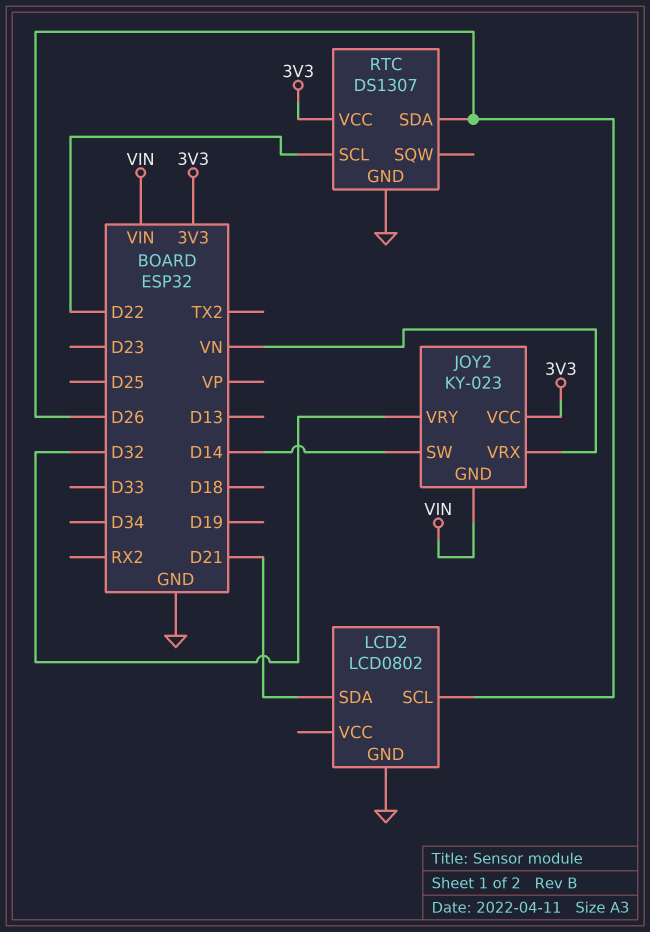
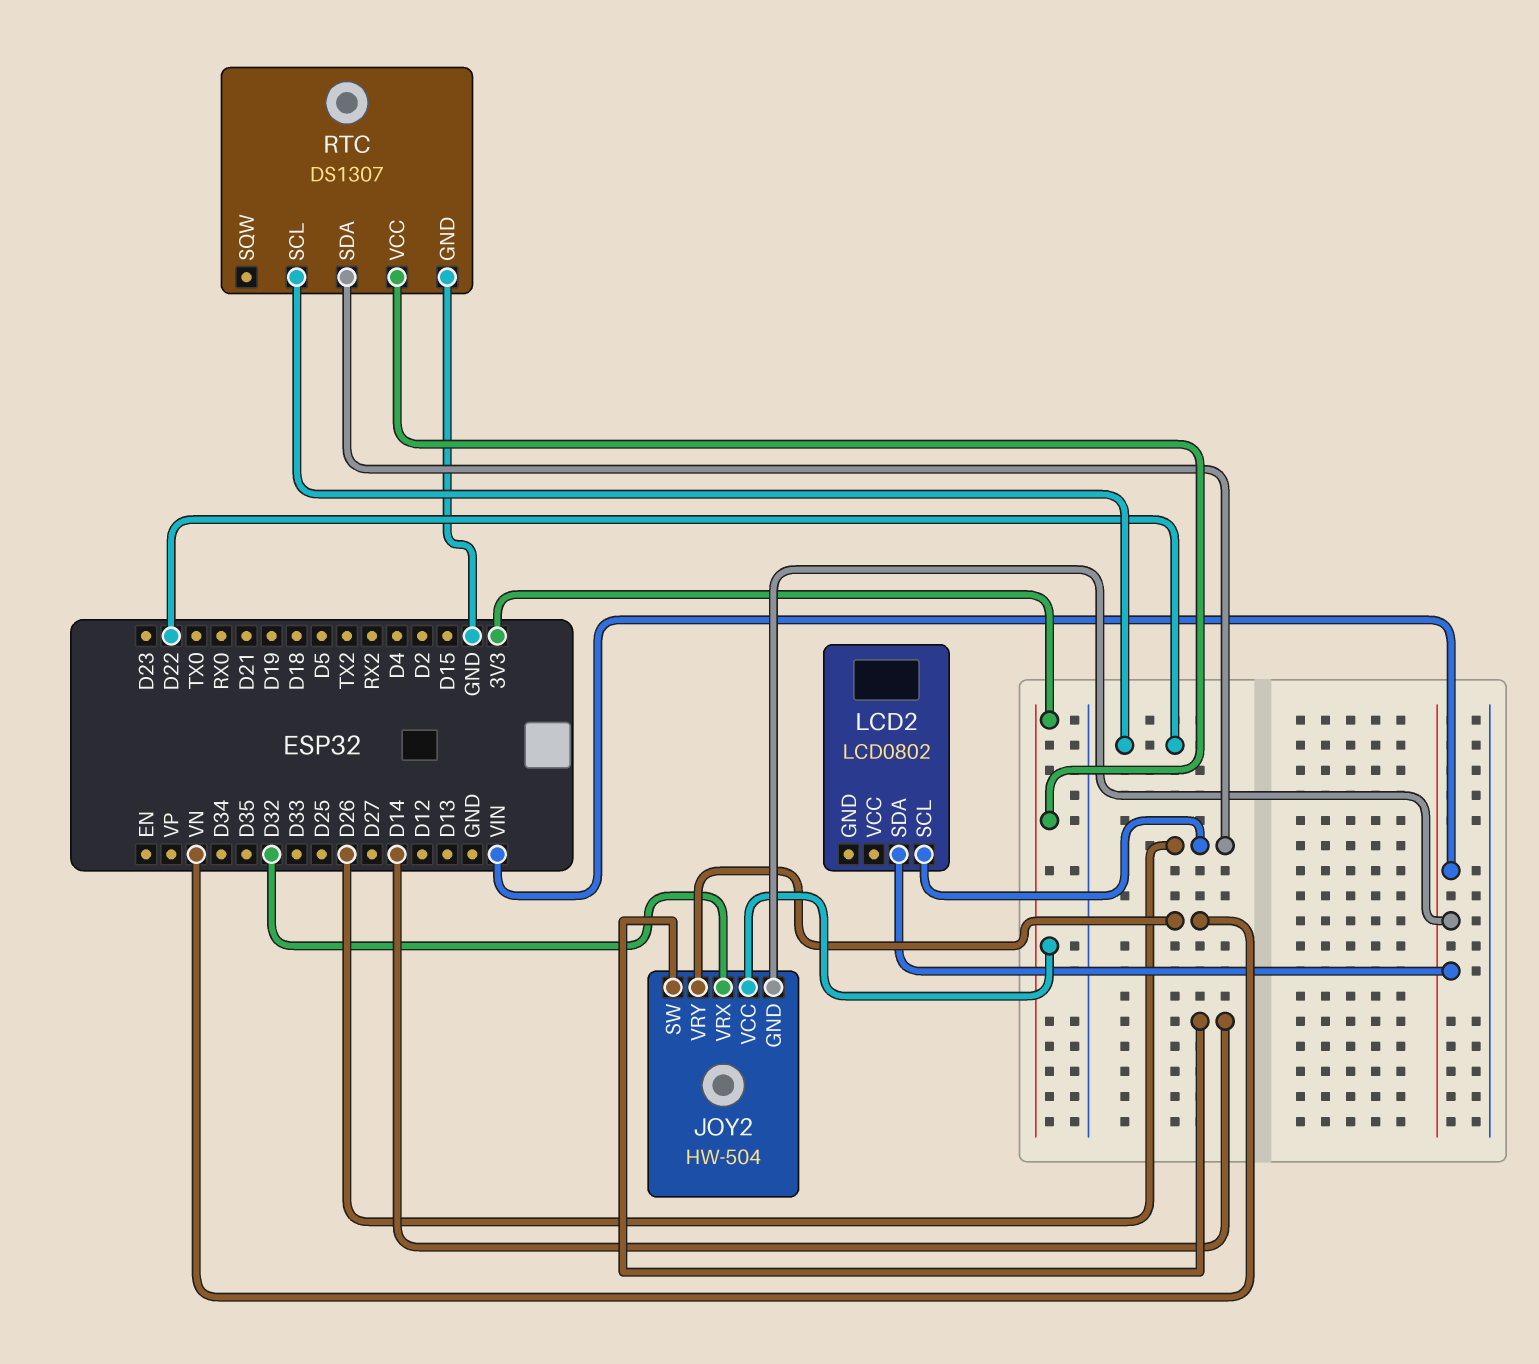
JOY2: KY-023 -> HW-504
JOY2 pin VRX: VN -> D32
JOY2 pin VRY: D32 -> VN
LCD2 pin GND: GND -> none
LCD2 pin SDA: D21 -> VIN

